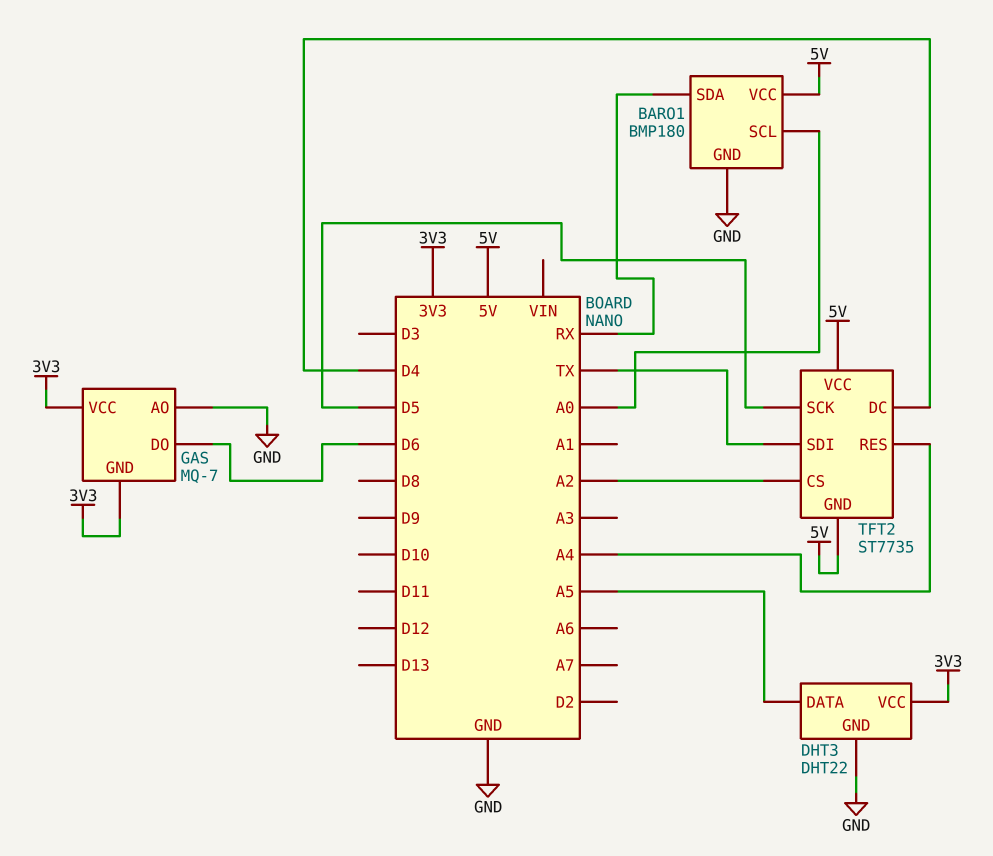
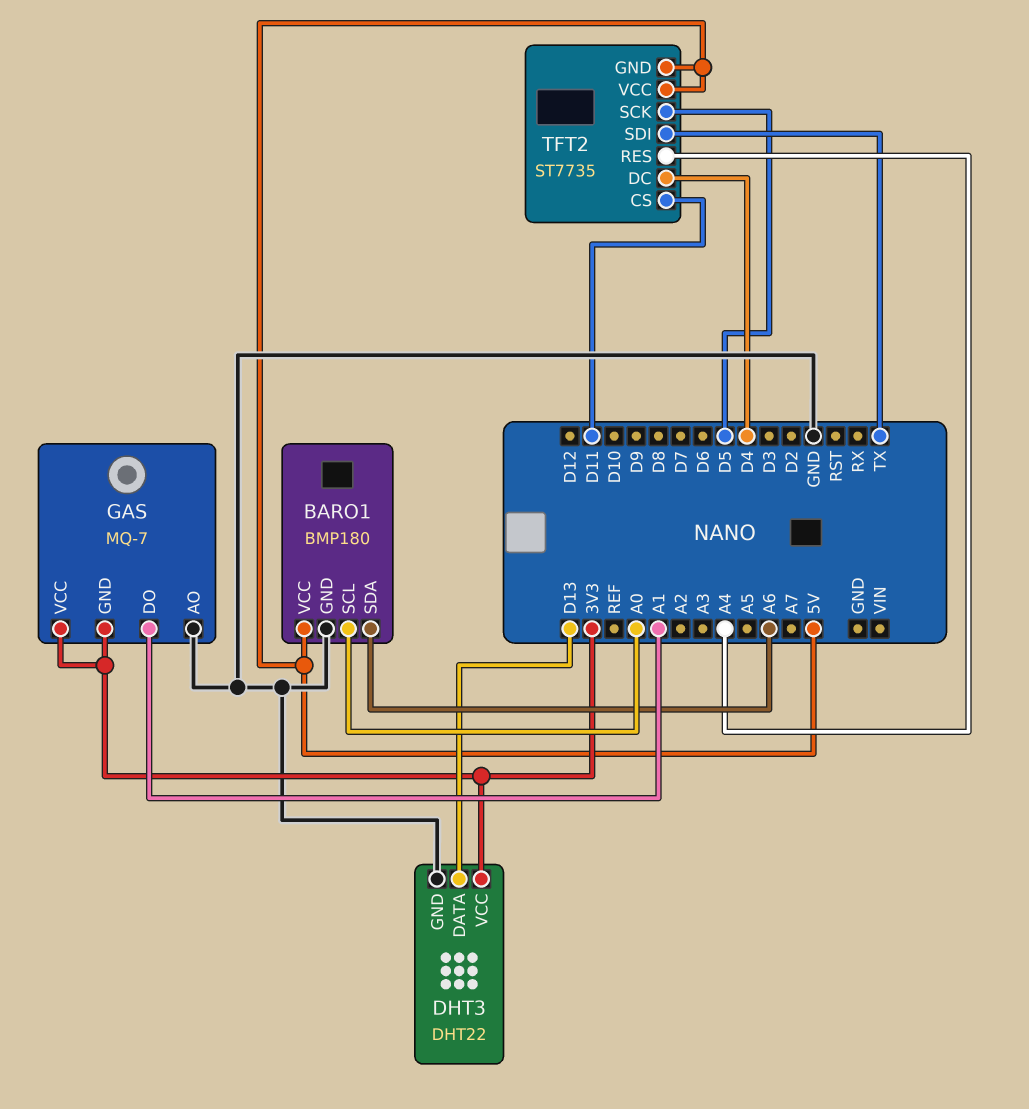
BARO1 pin SDA: RX -> A6
DHT3 pin DATA: A5 -> D13
GAS pin DO: D6 -> A1
TFT2 pin CS: A2 -> D11

